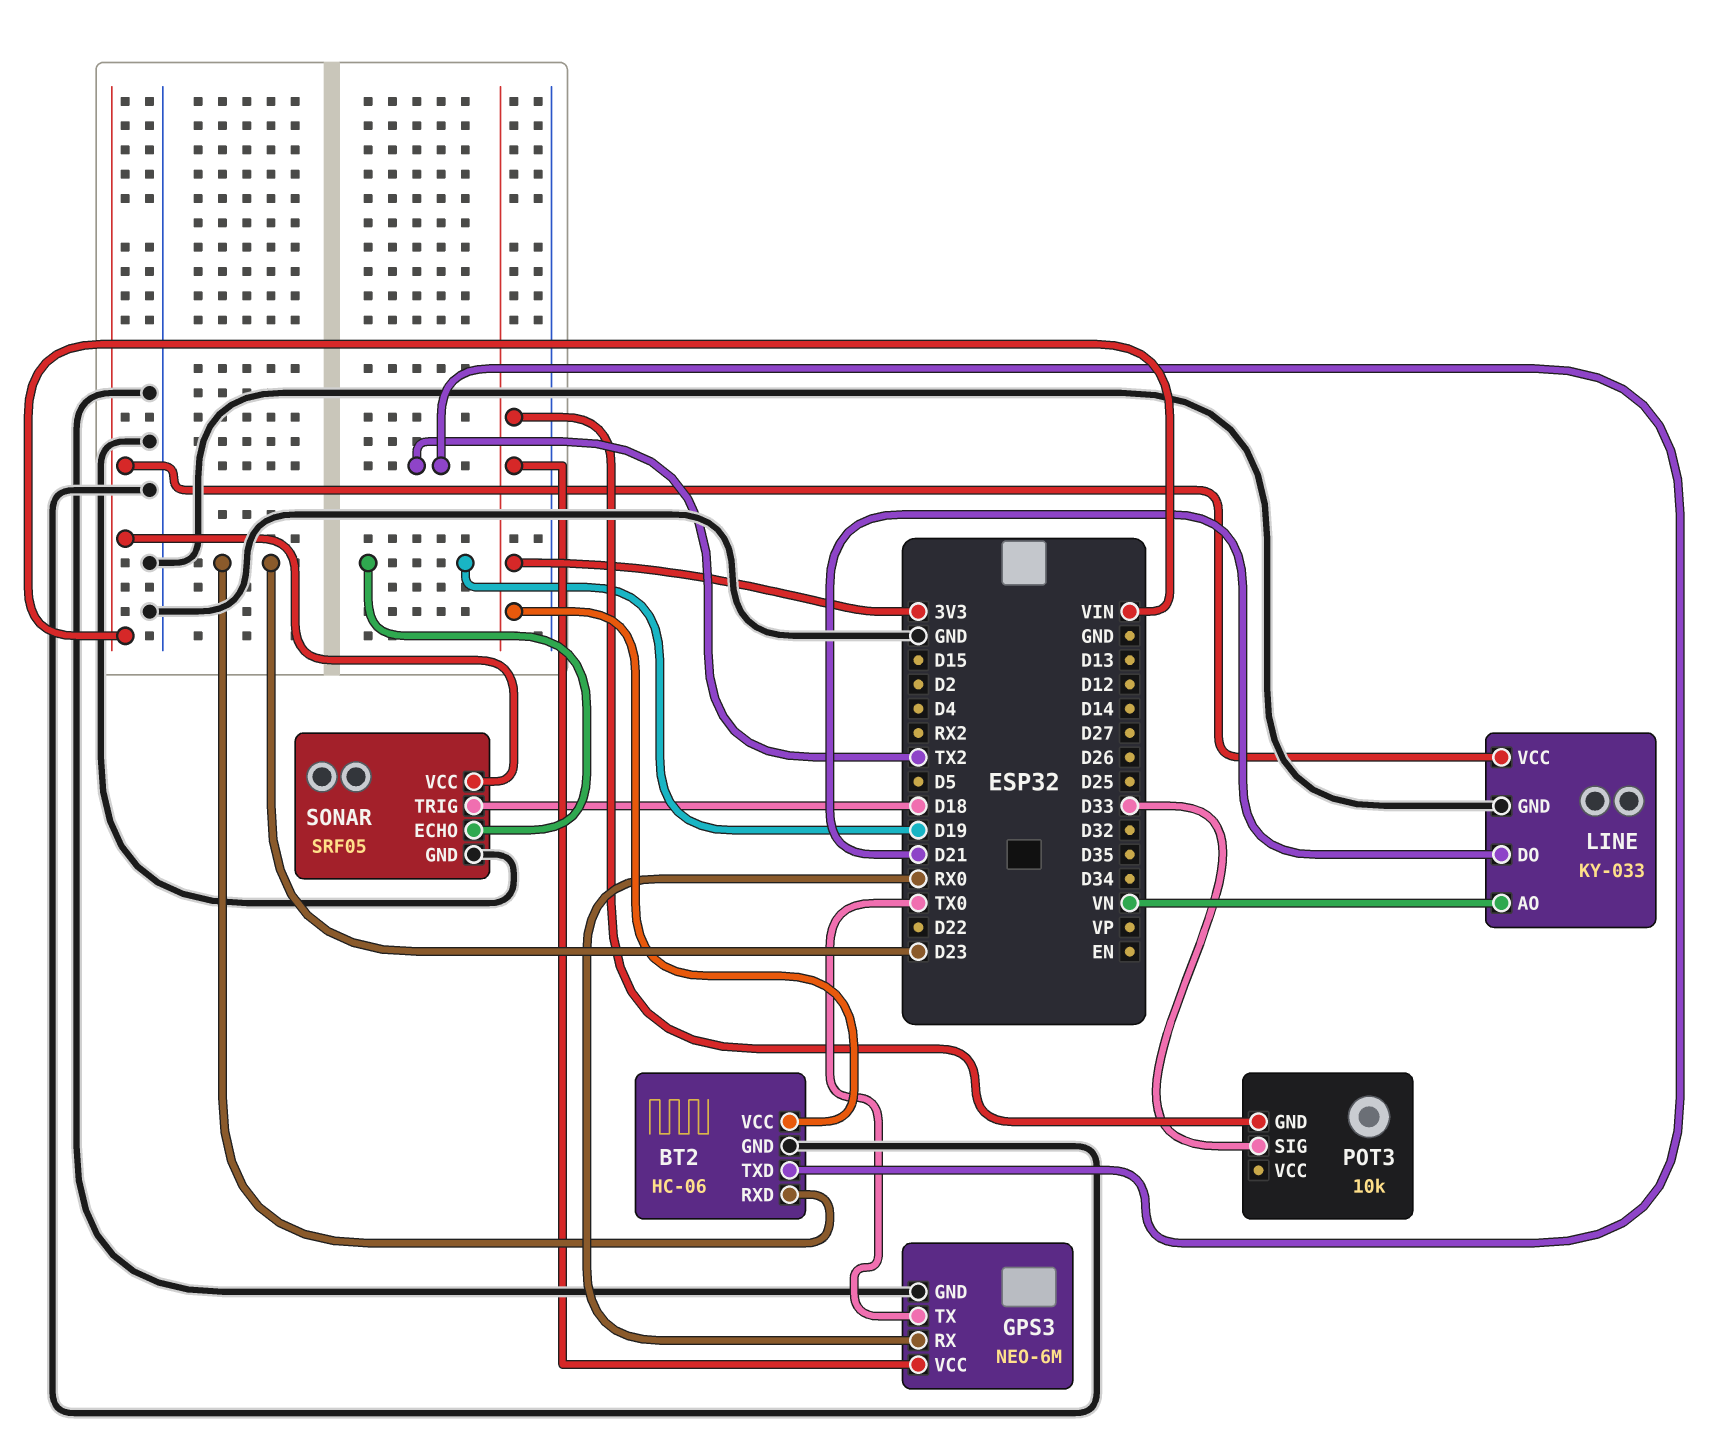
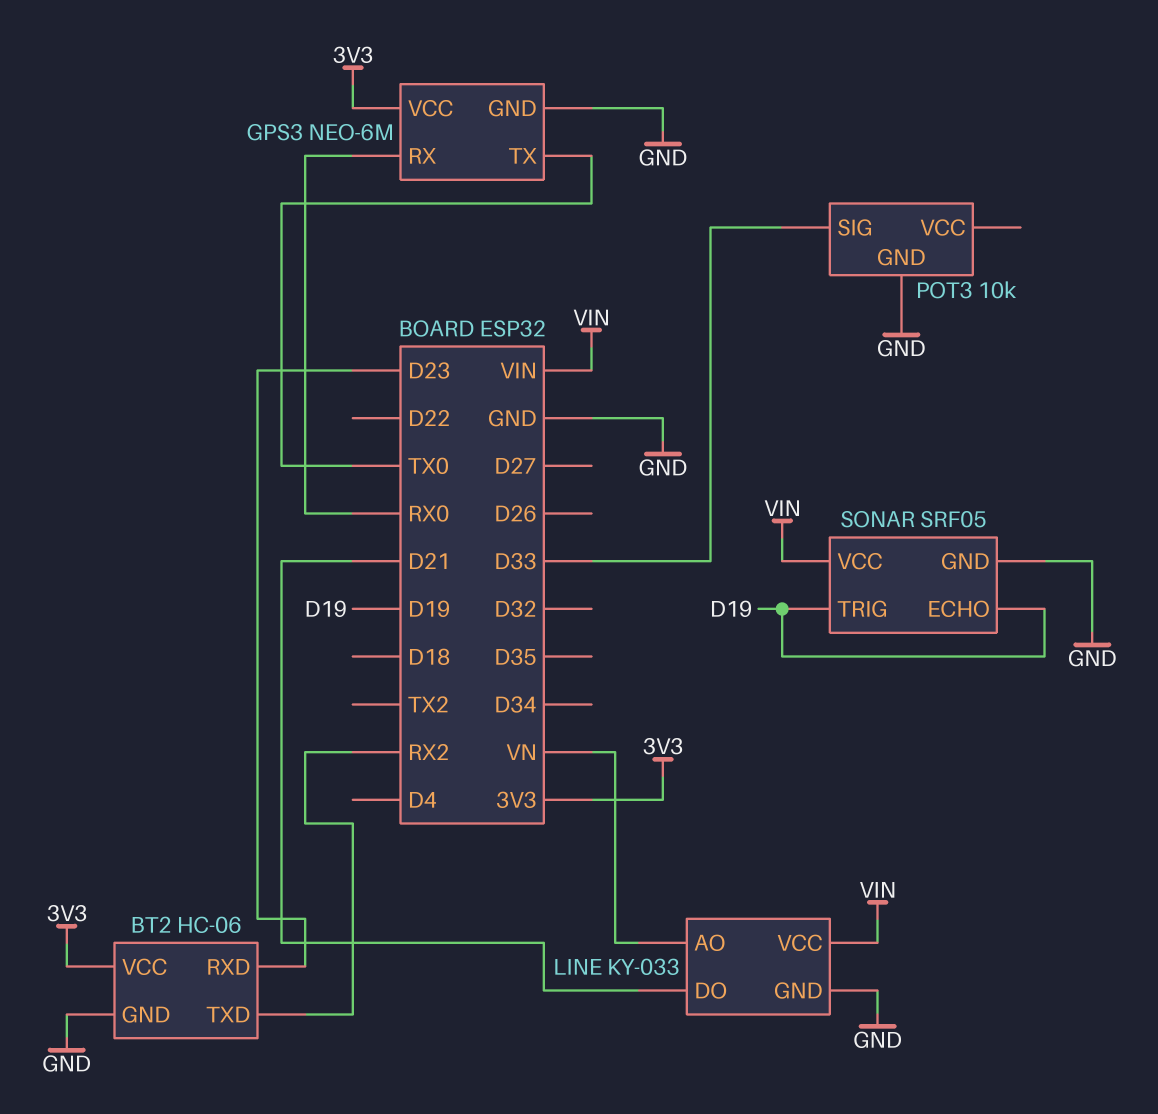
BT2 pin TXD: TX2 -> RX2
POT3 pin GND: 3V3 -> GND
SONAR pin TRIG: D18 -> D19

